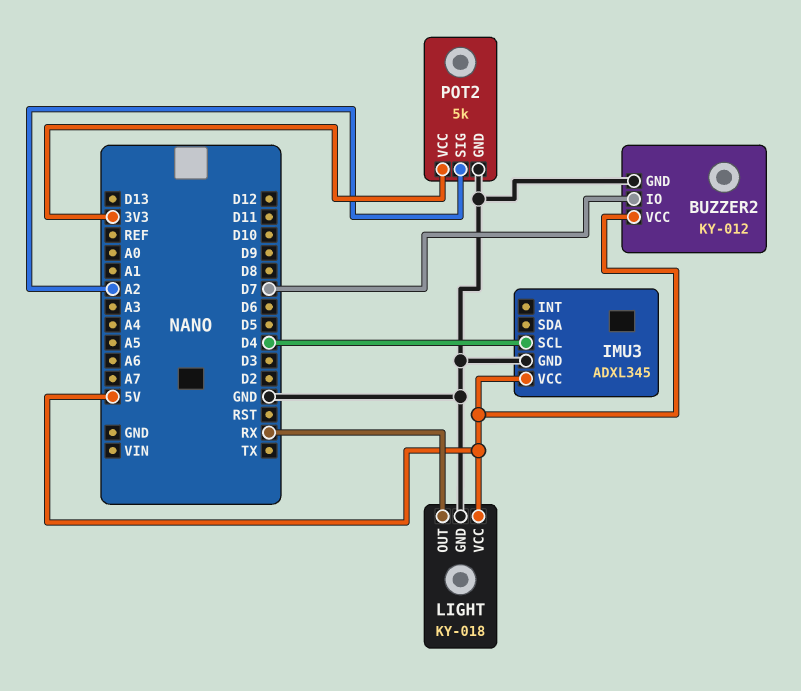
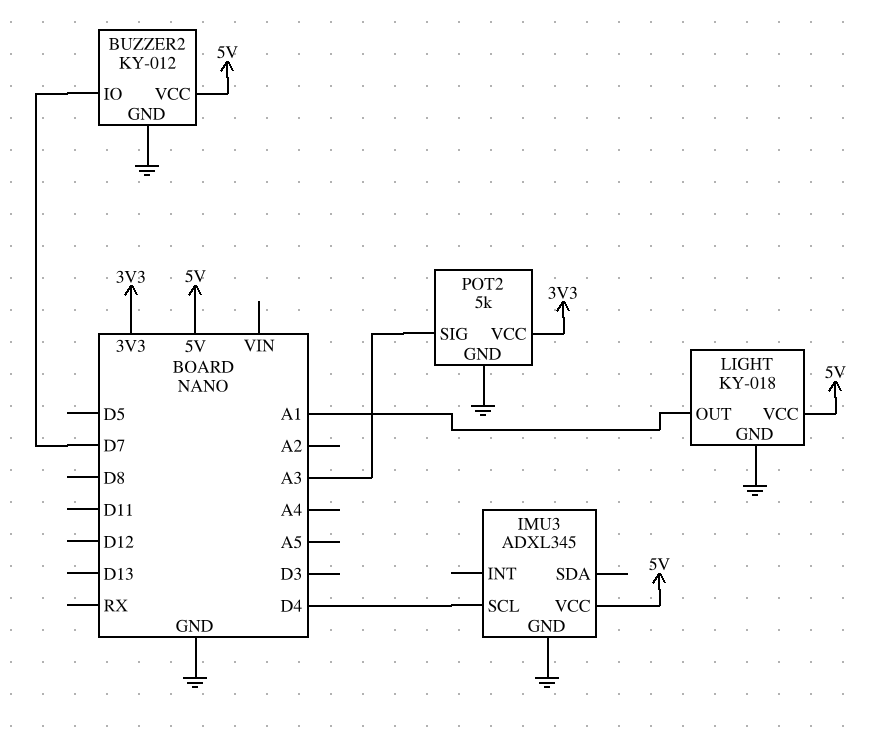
LIGHT pin OUT: RX -> A1
POT2 pin SIG: A2 -> A3

